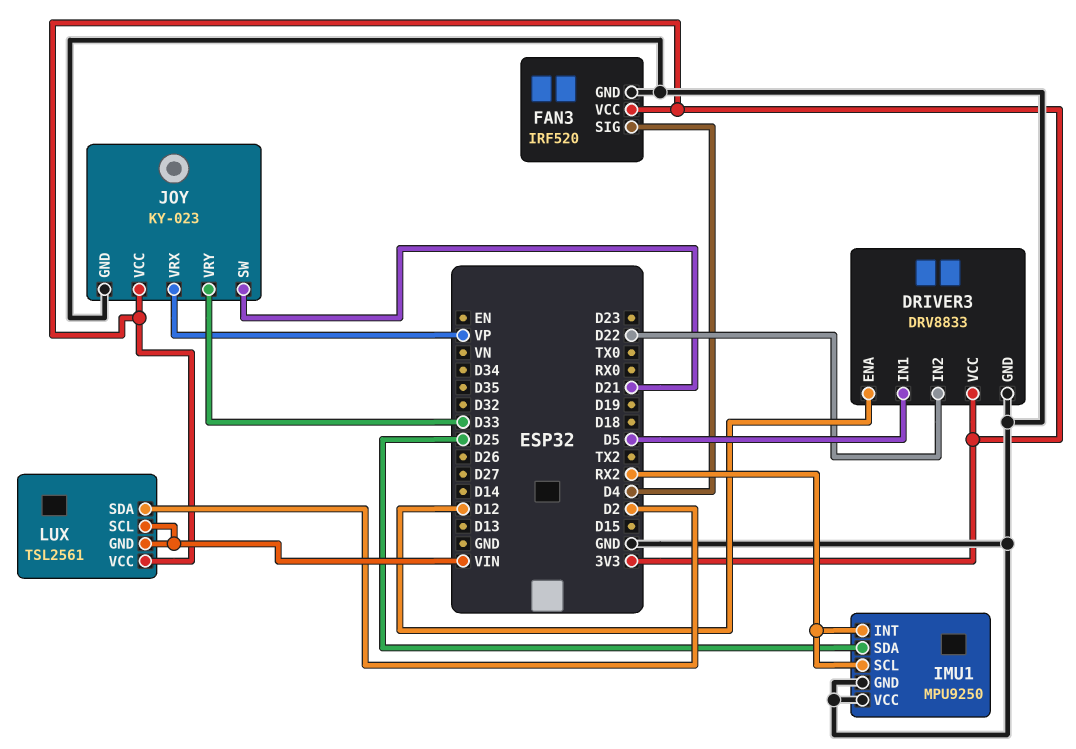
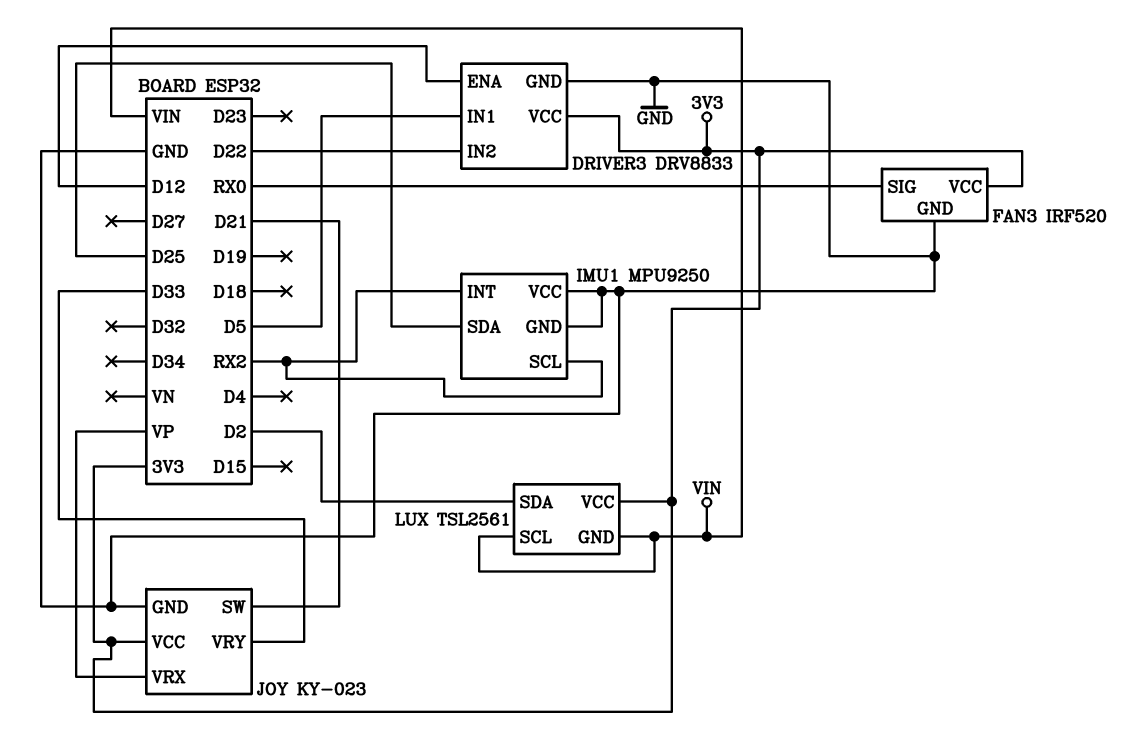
FAN3 pin SIG: D4 -> RX0

